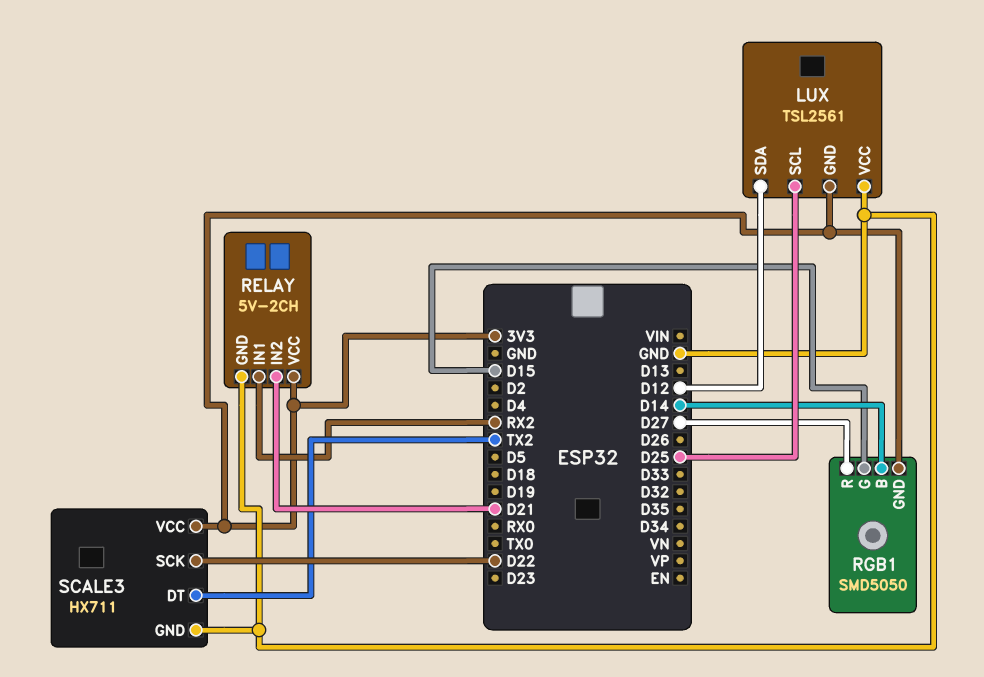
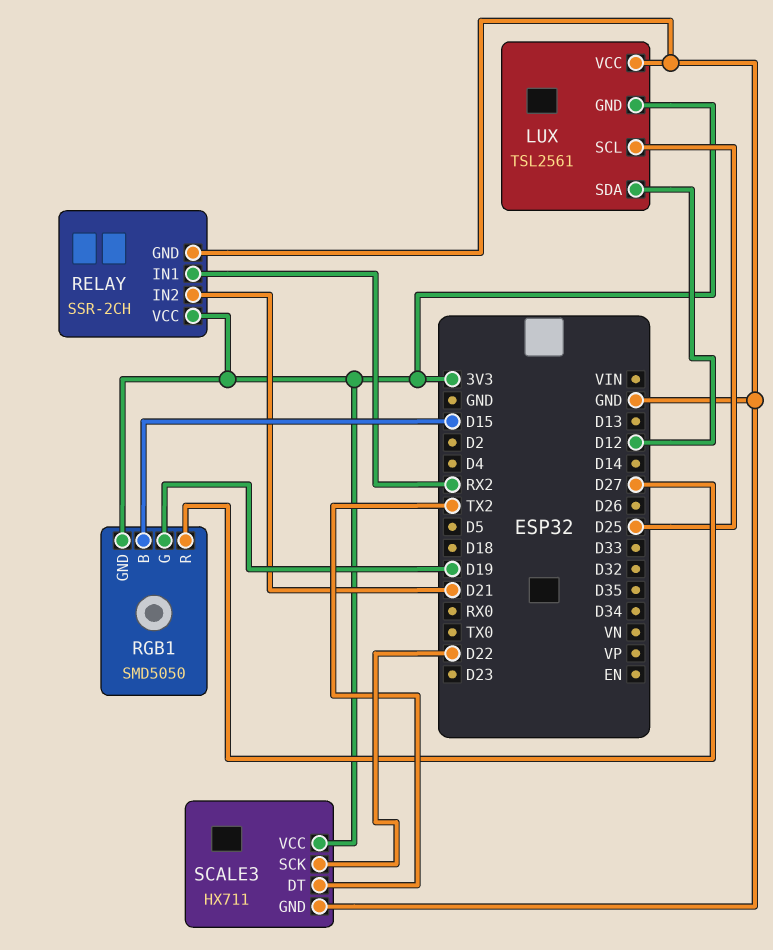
RELAY: 5V-2CH -> SSR-2CH
RGB1 pin B: D14 -> D15
RGB1 pin G: D15 -> D19

